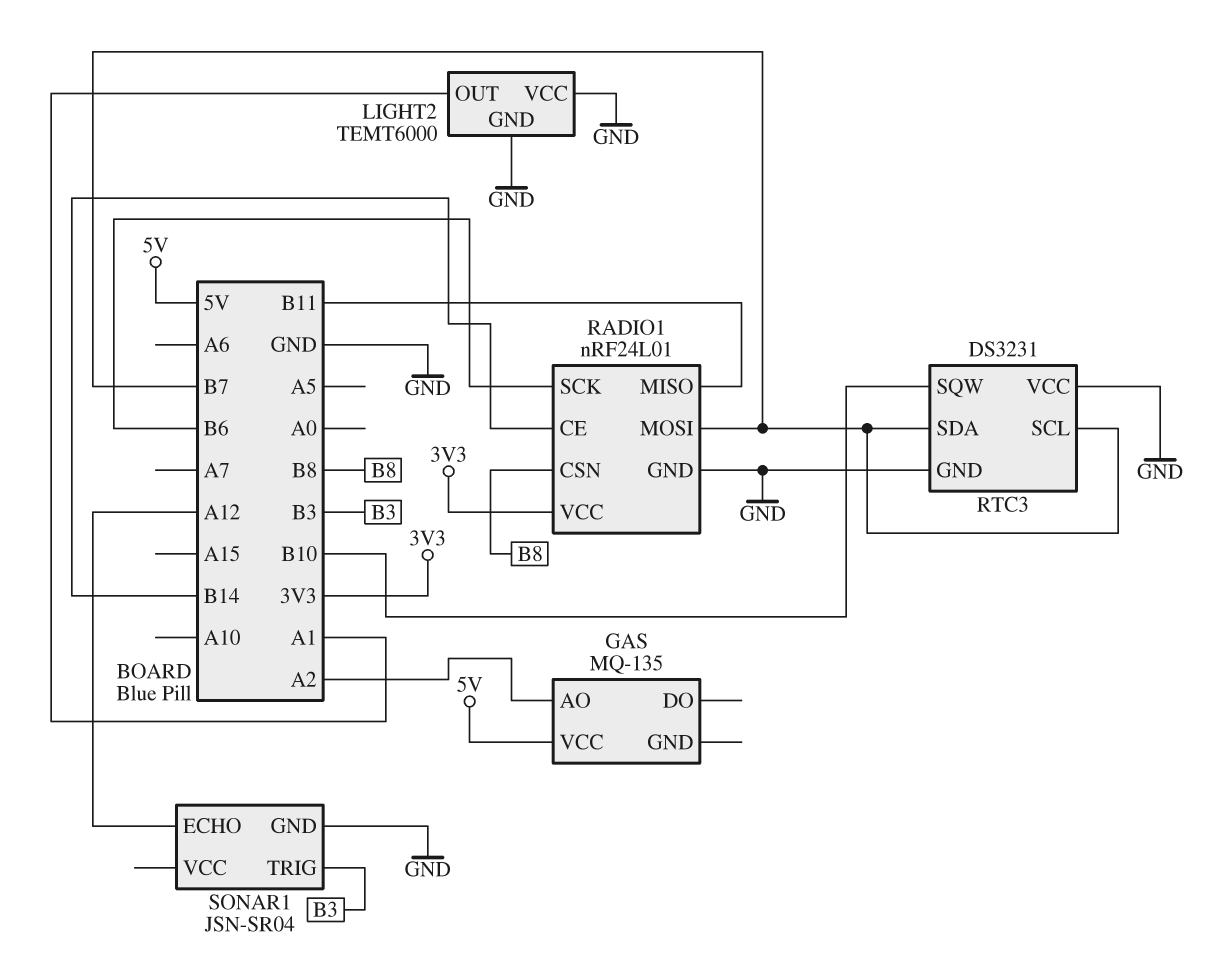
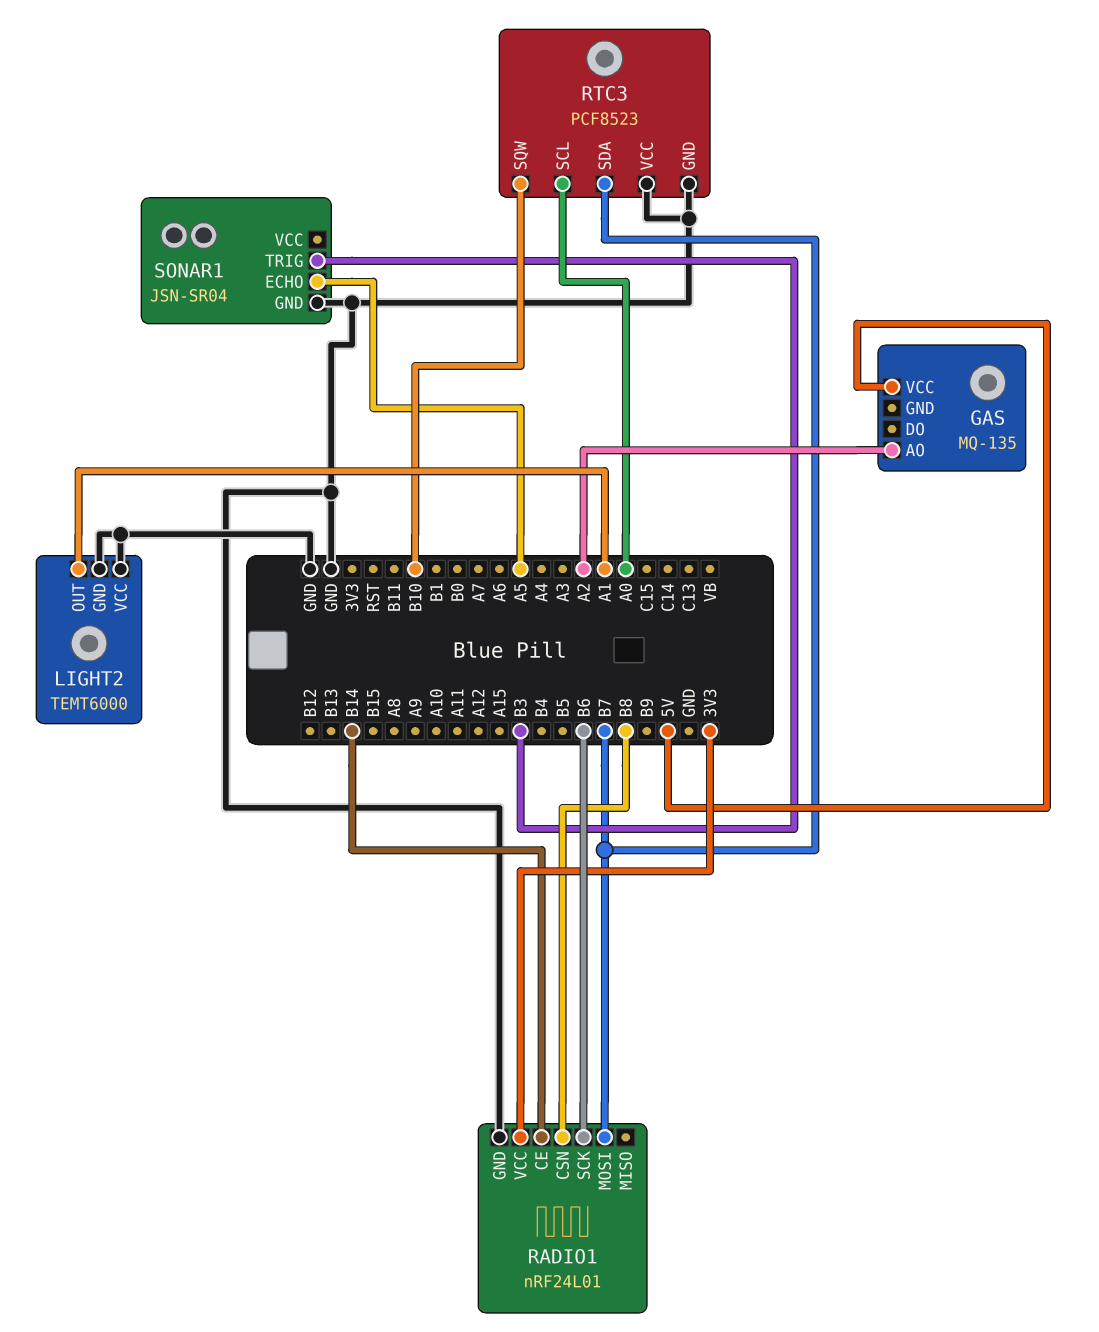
RADIO1 pin MISO: B11 -> none
RTC3: DS3231 -> PCF8523
RTC3 pin SCL: B7 -> A0
SONAR1 pin ECHO: A12 -> A5

